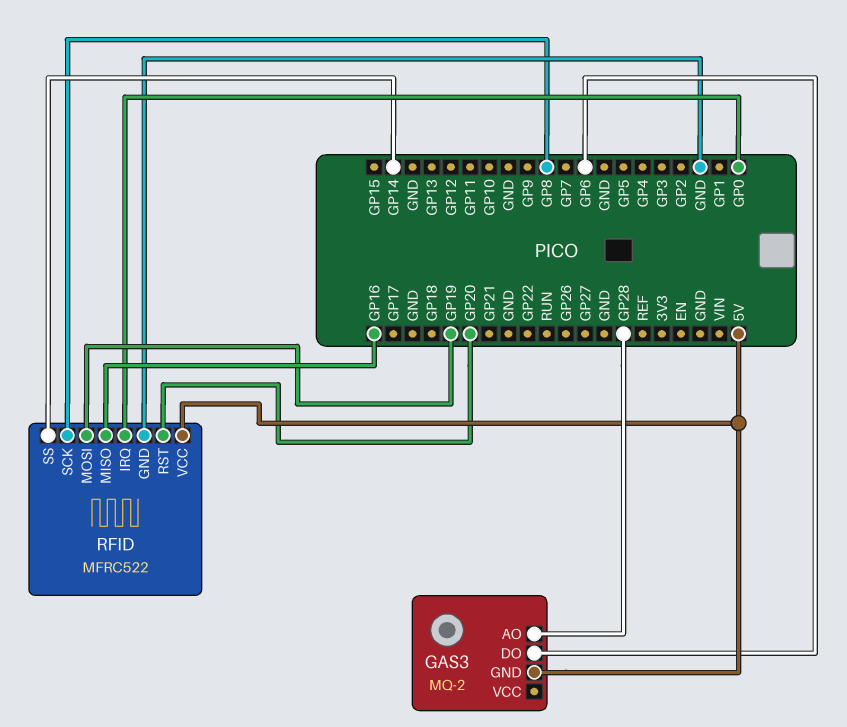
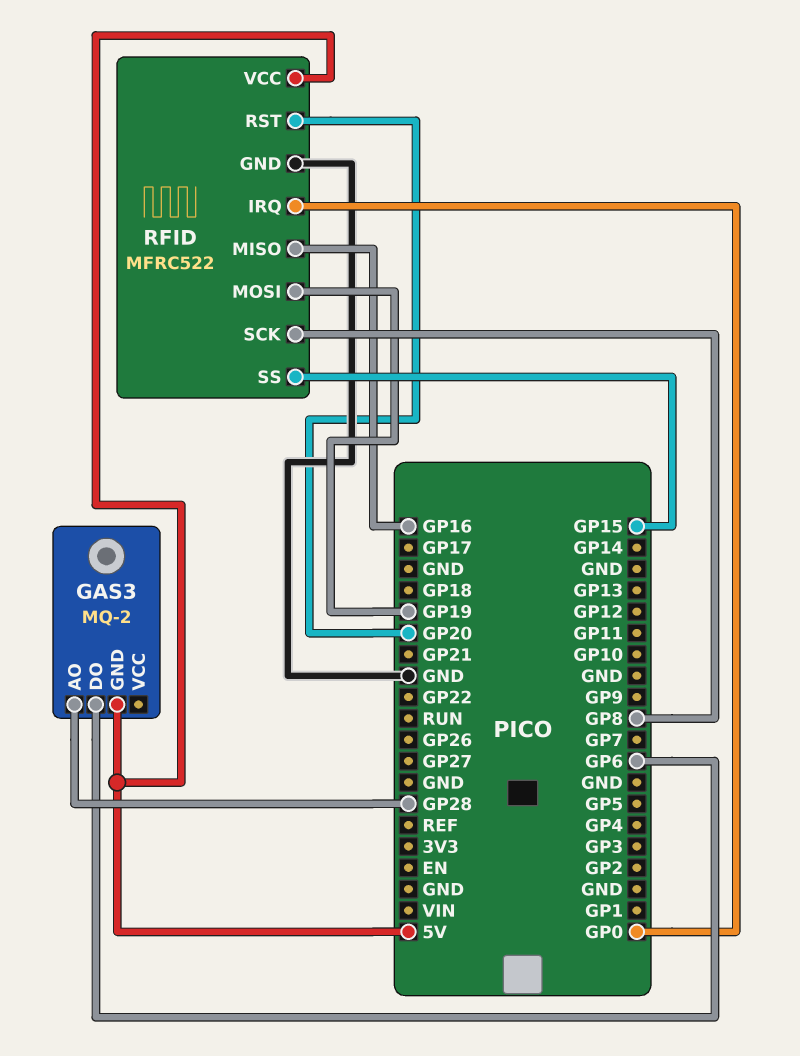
RFID pin SS: GP14 -> GP15

